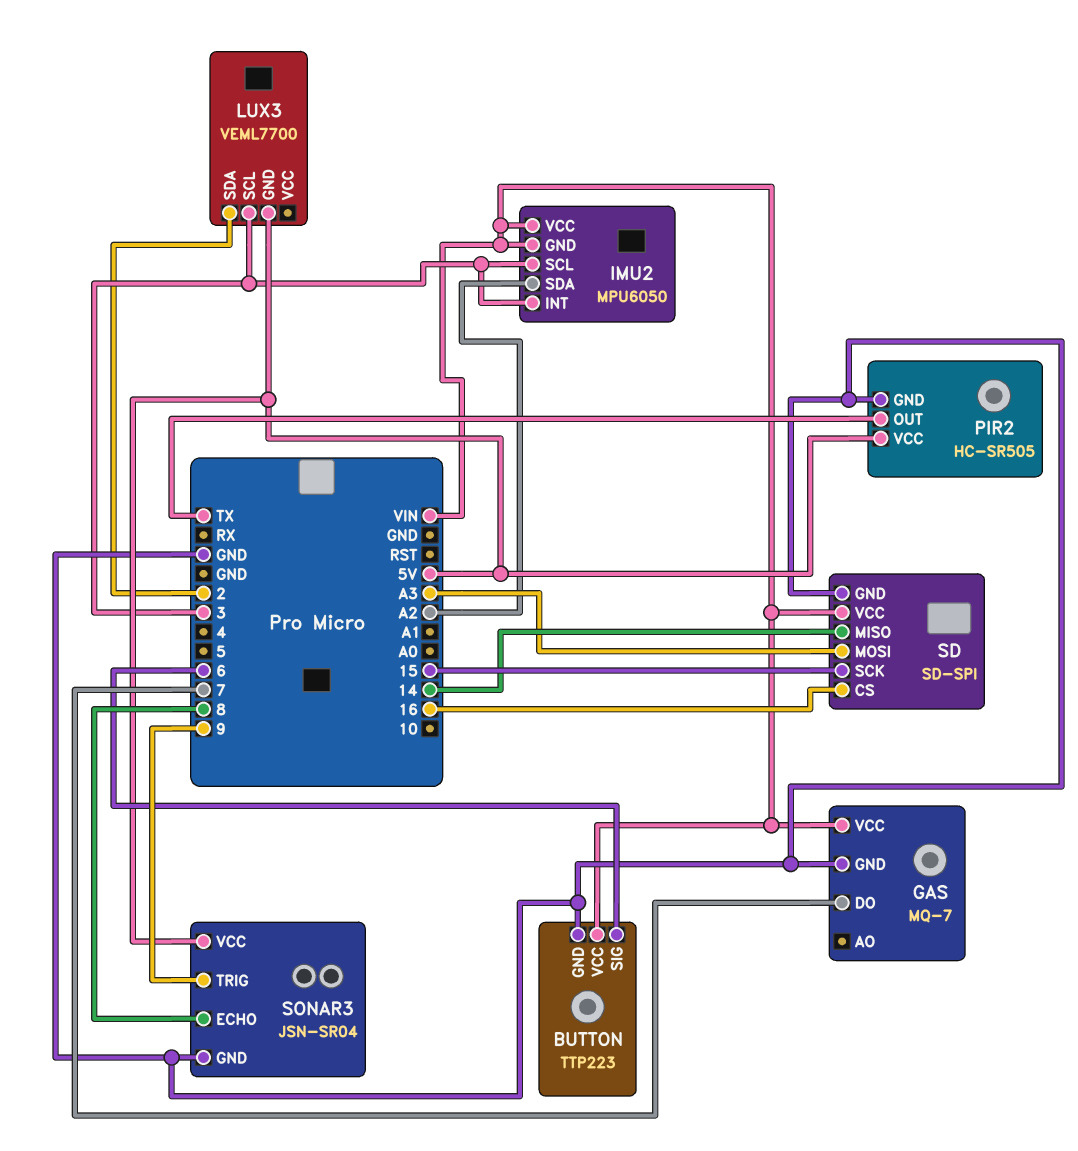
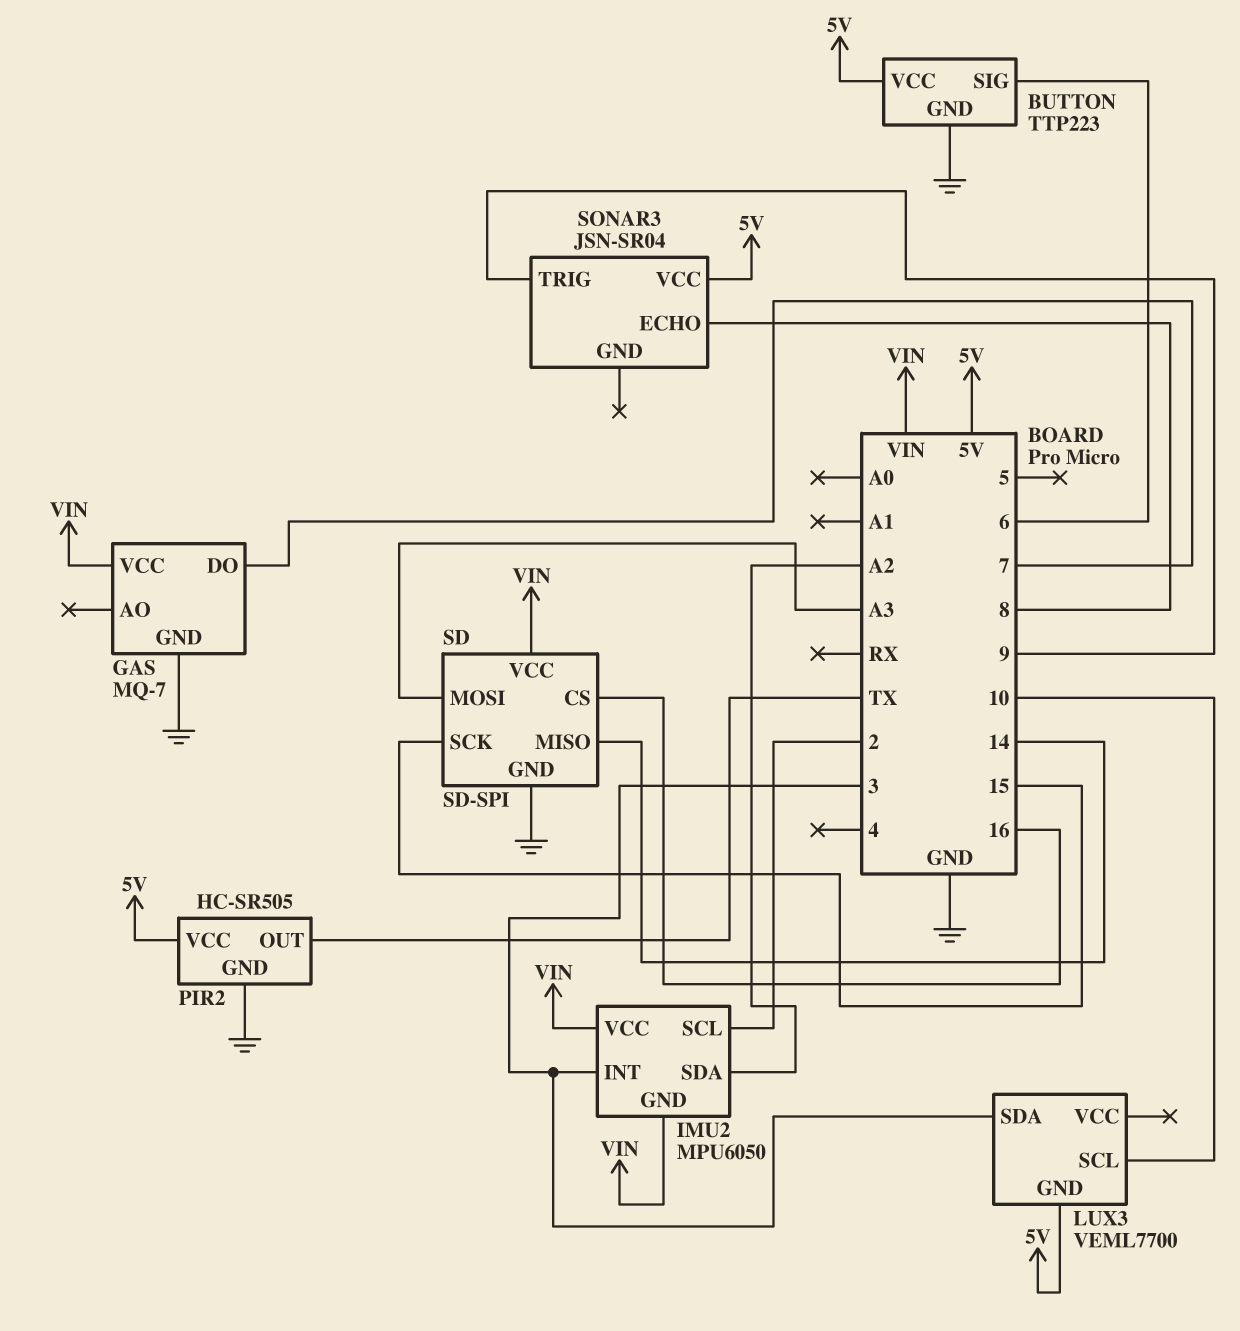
BUTTON pin VCC: VIN -> 5V
IMU2 pin SCL: 3 -> 2
LUX3 pin SCL: 3 -> 10
LUX3 pin SDA: 2 -> 3
SONAR3 pin GND: GND -> none

